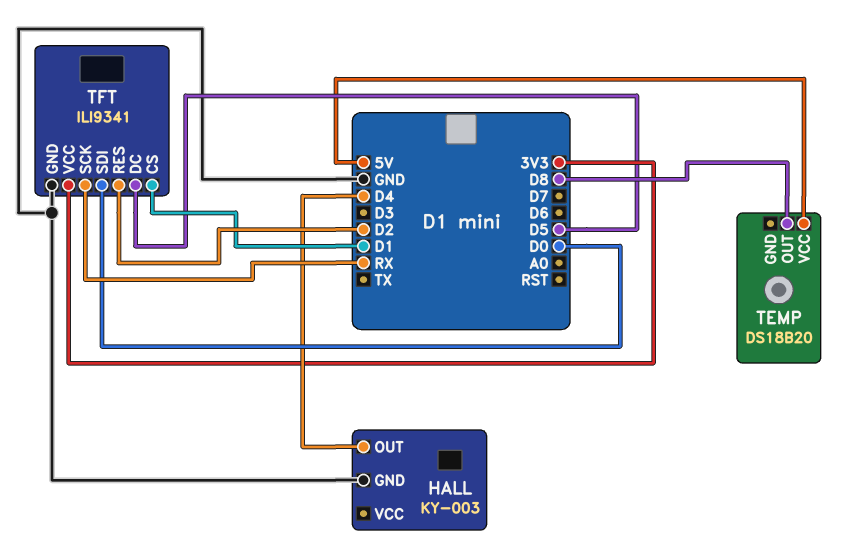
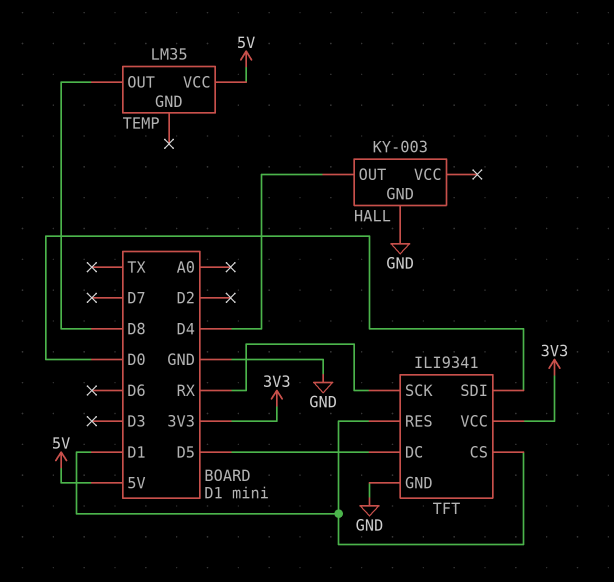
TEMP: DS18B20 -> LM35
TFT pin RES: D2 -> D1

